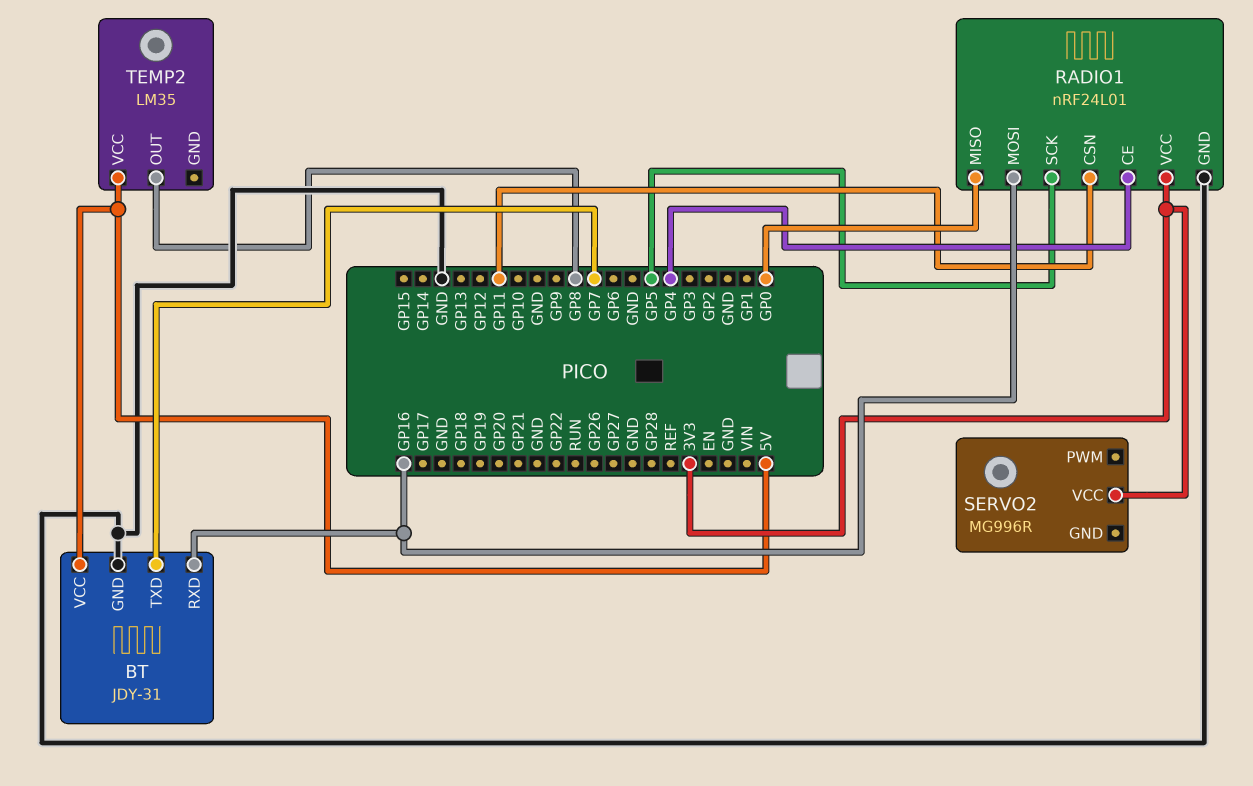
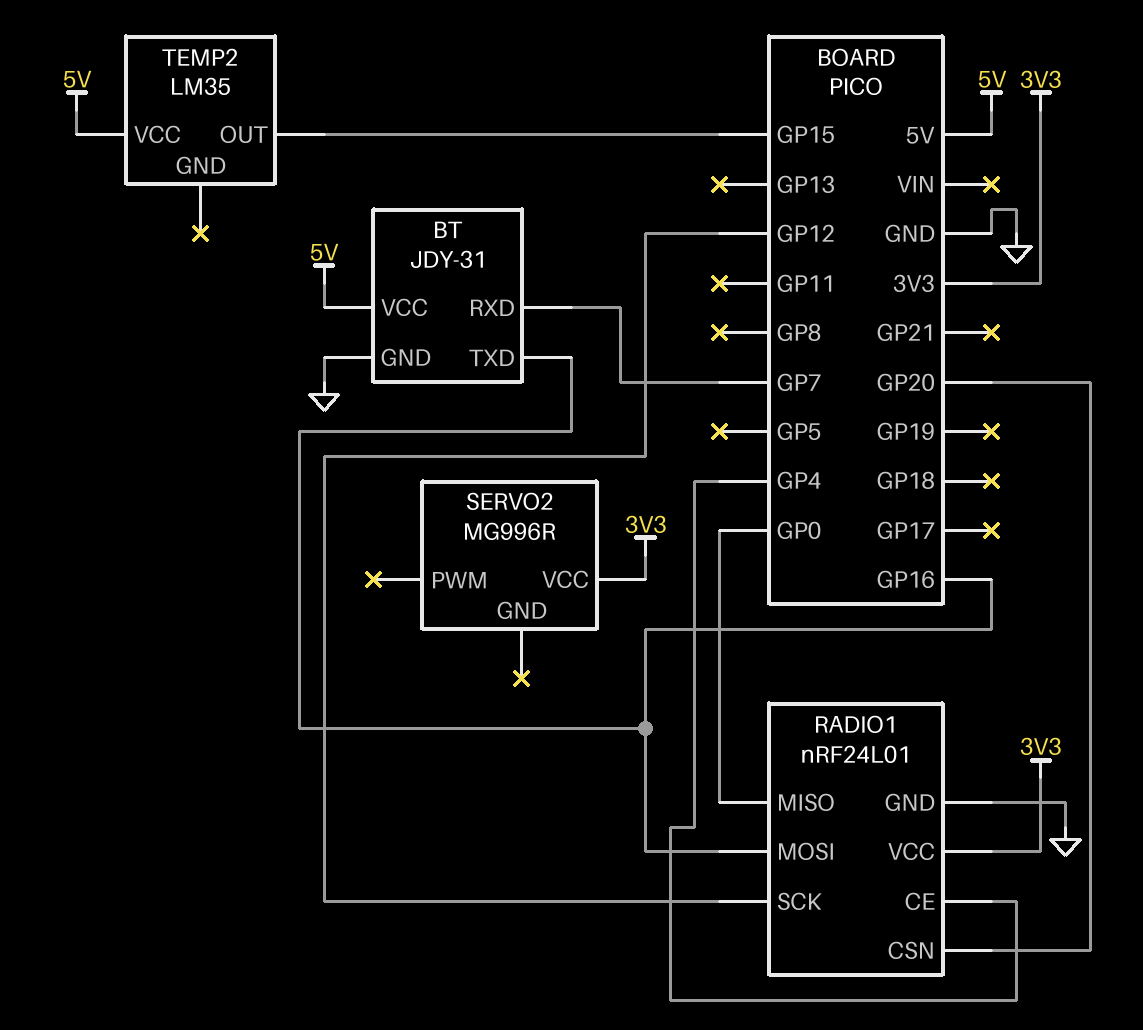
BT pin RXD: GP16 -> GP7
BT pin TXD: GP7 -> GP16
RADIO1 pin CSN: GP11 -> GP20
RADIO1 pin SCK: GP5 -> GP12
TEMP2 pin OUT: GP8 -> GP15

